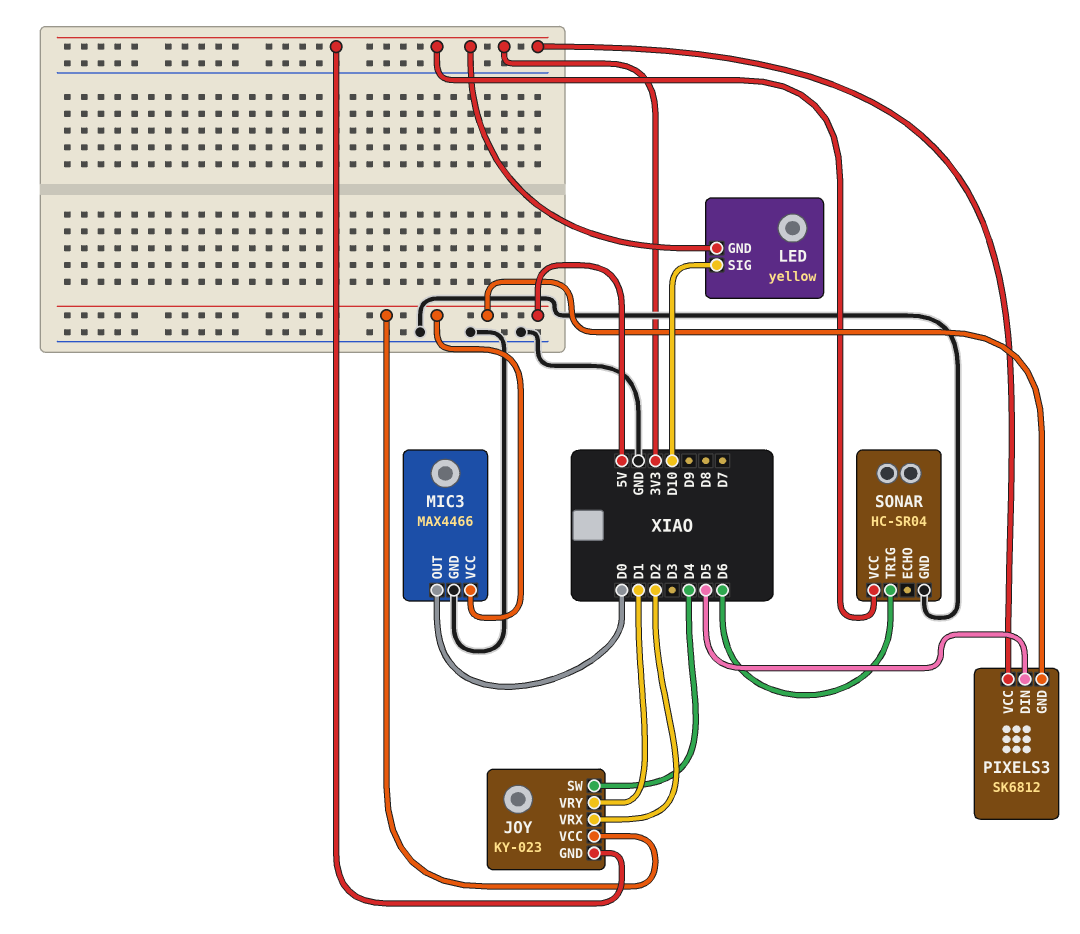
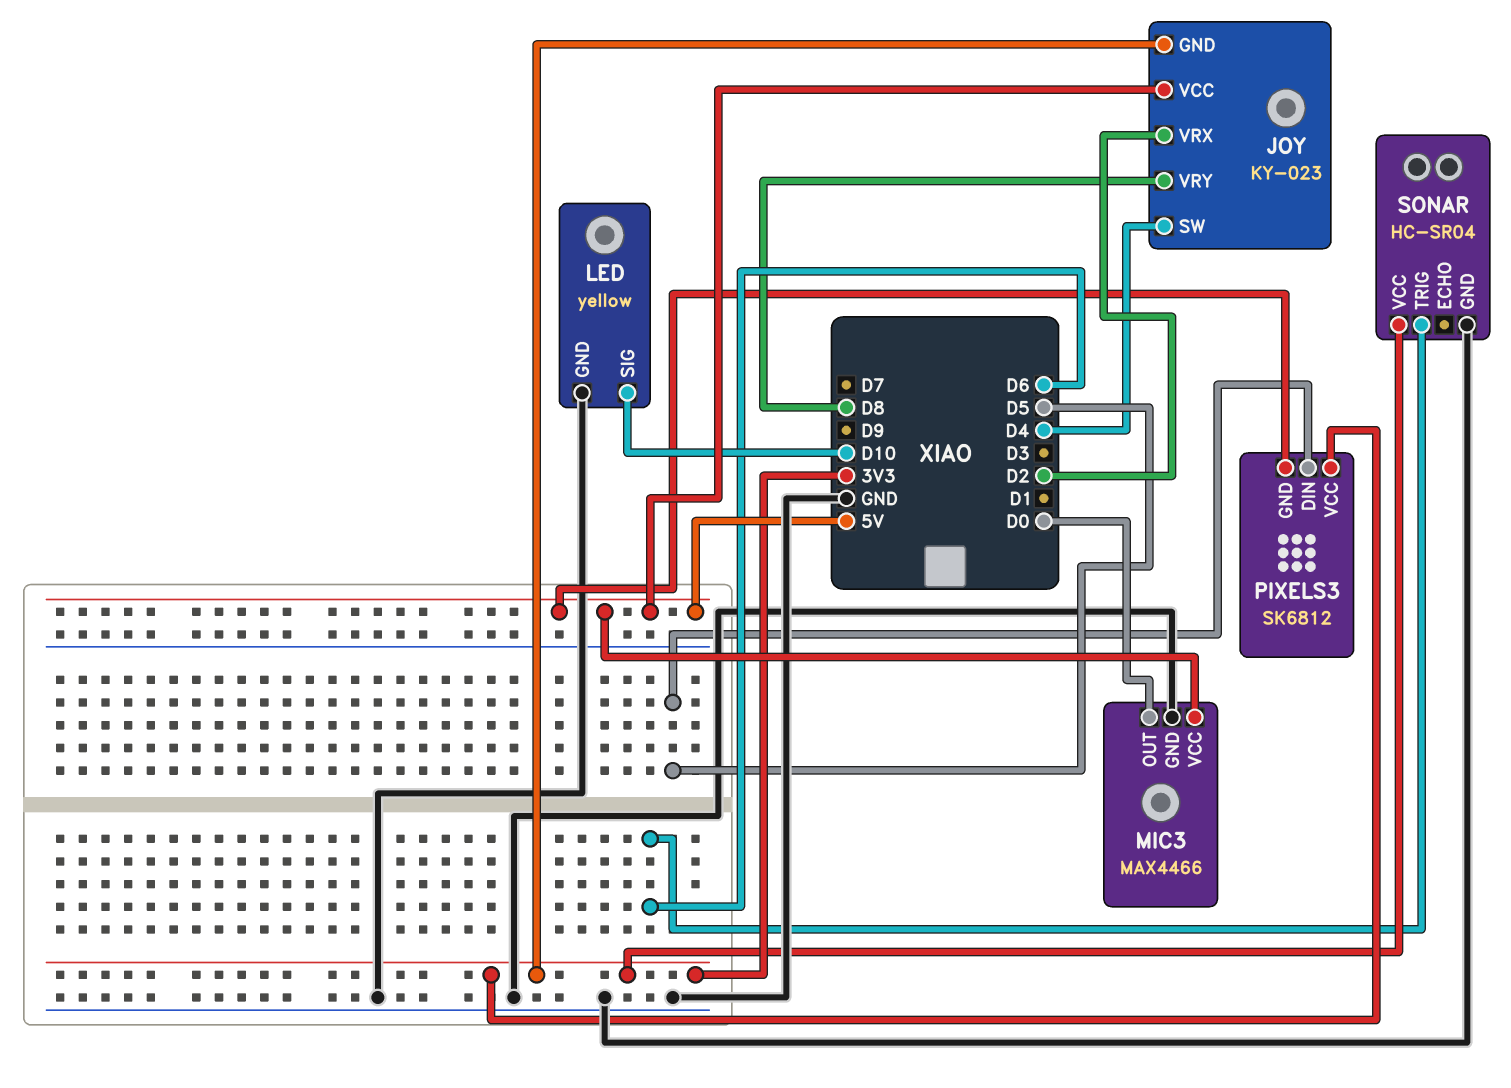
JOY pin VRY: D1 -> D8
LED pin GND: 3V3 -> GND

